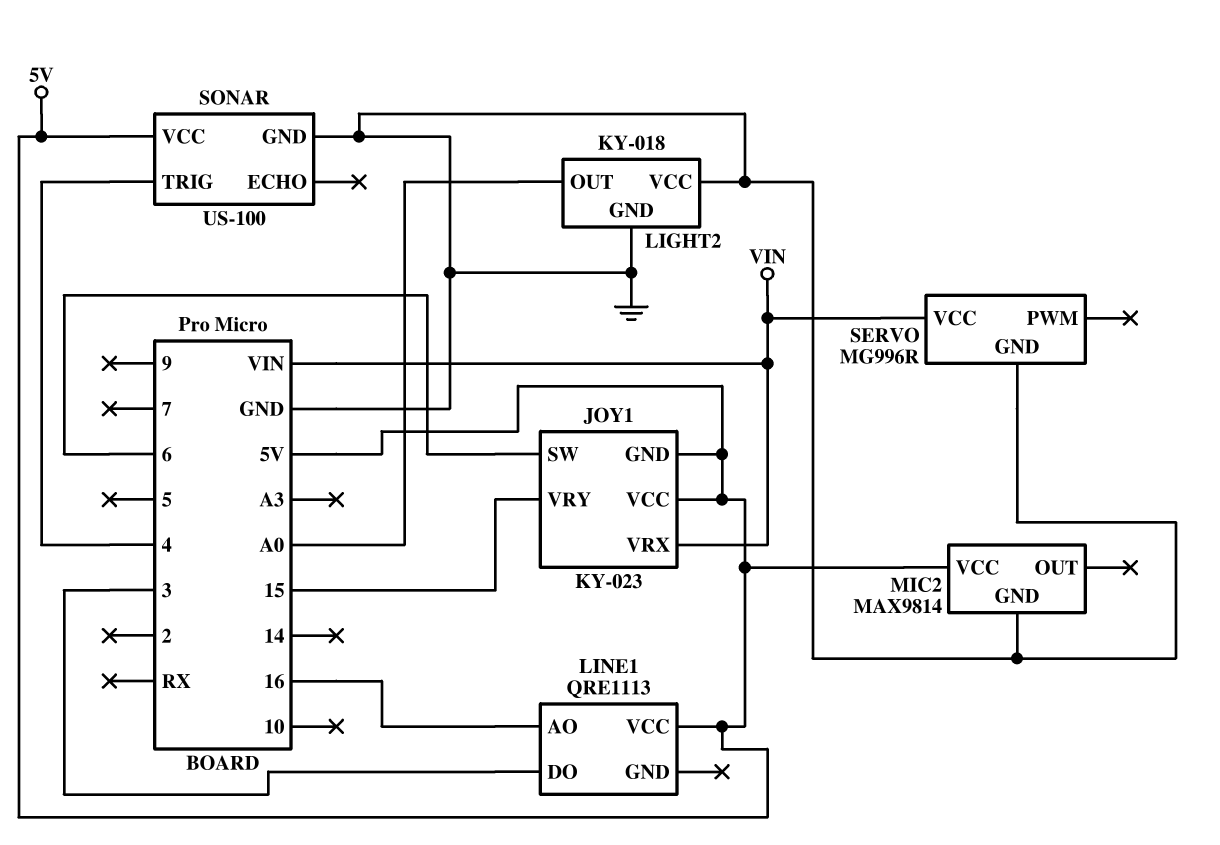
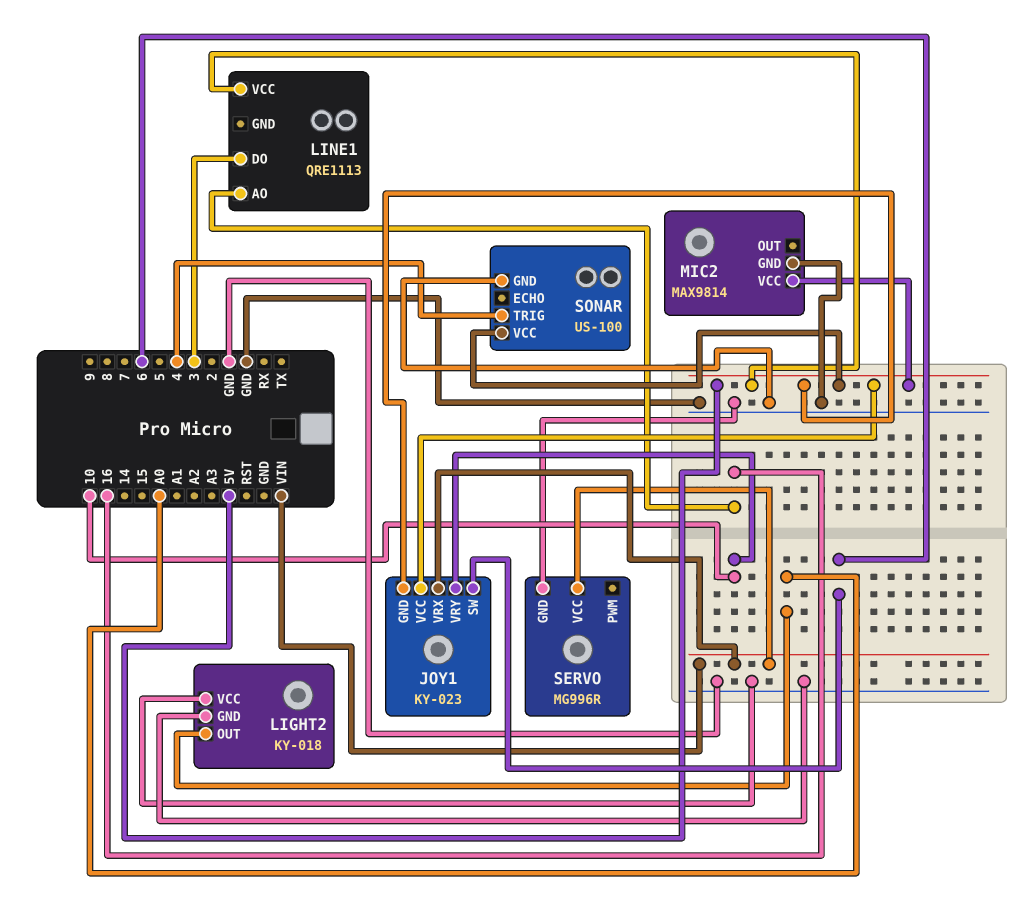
JOY1 pin VRY: 15 -> 10

